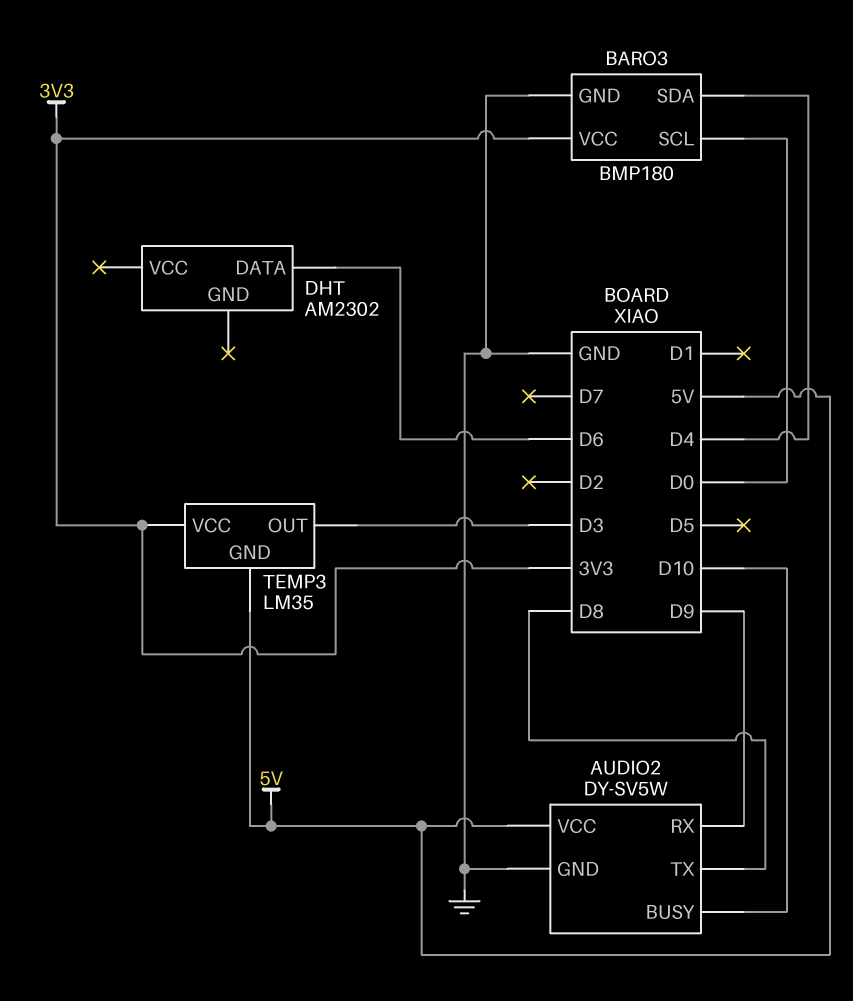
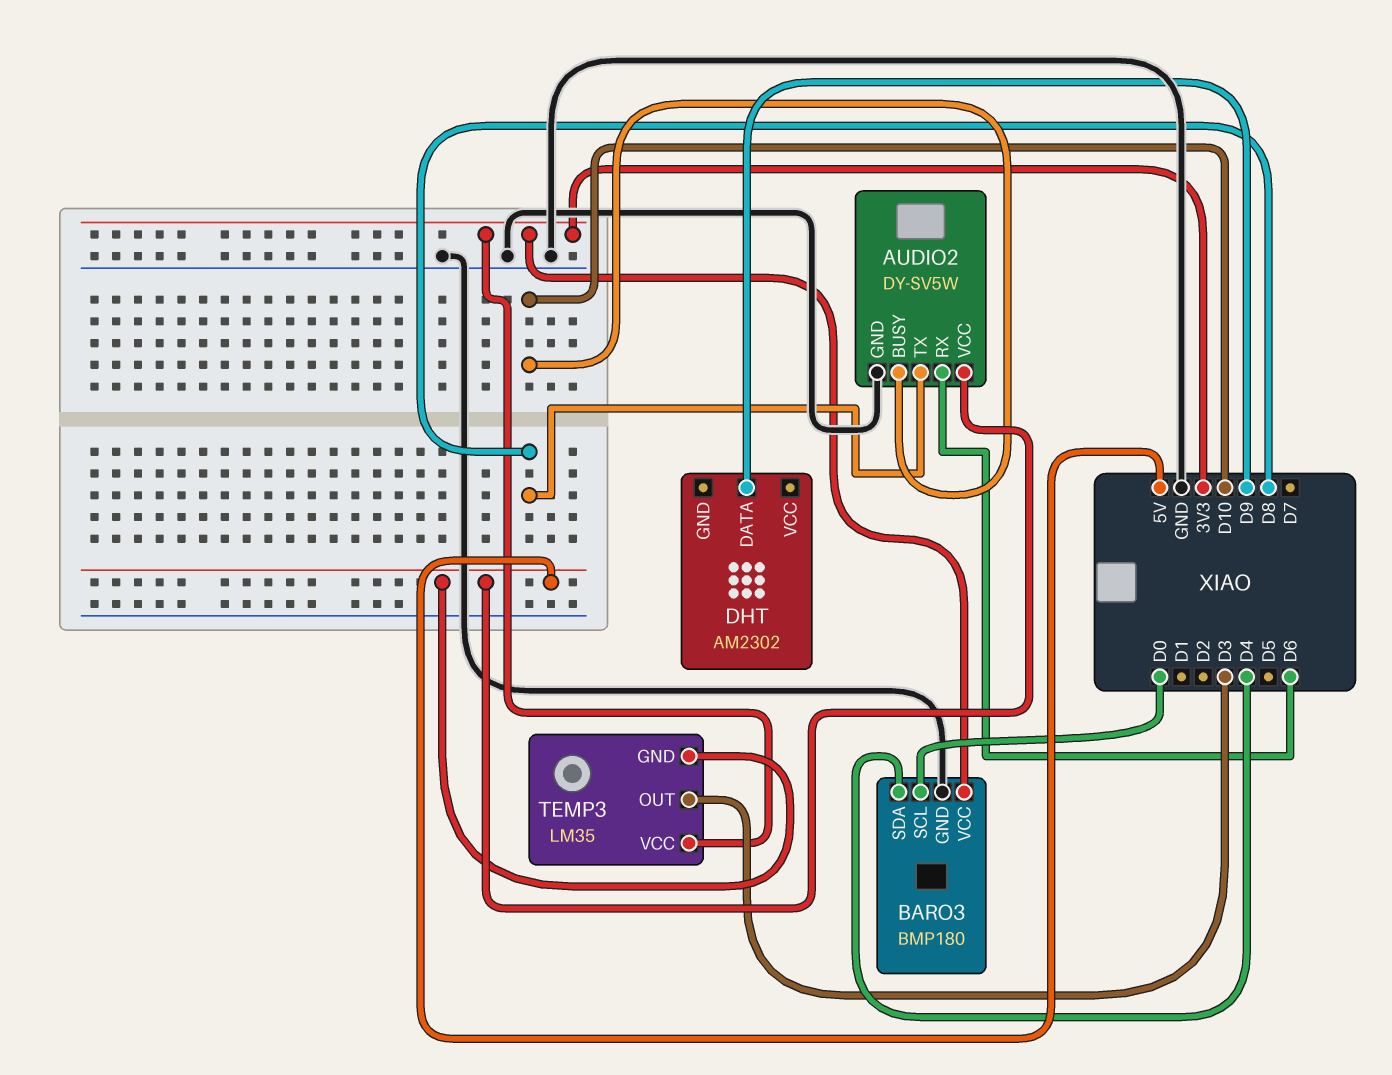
AUDIO2 pin RX: D9 -> D6
DHT pin DATA: D6 -> D9

